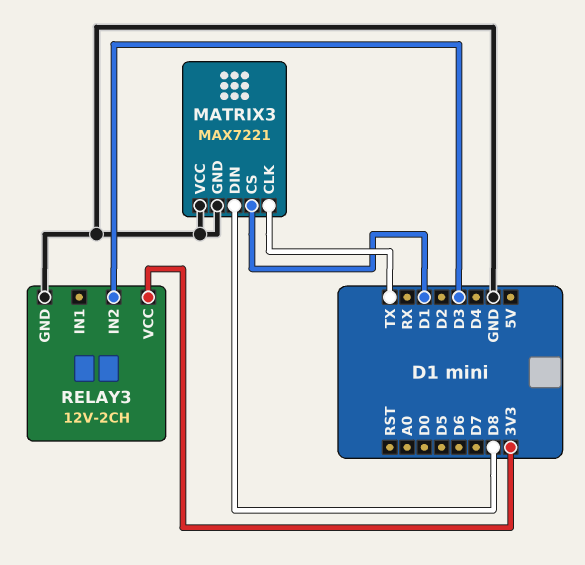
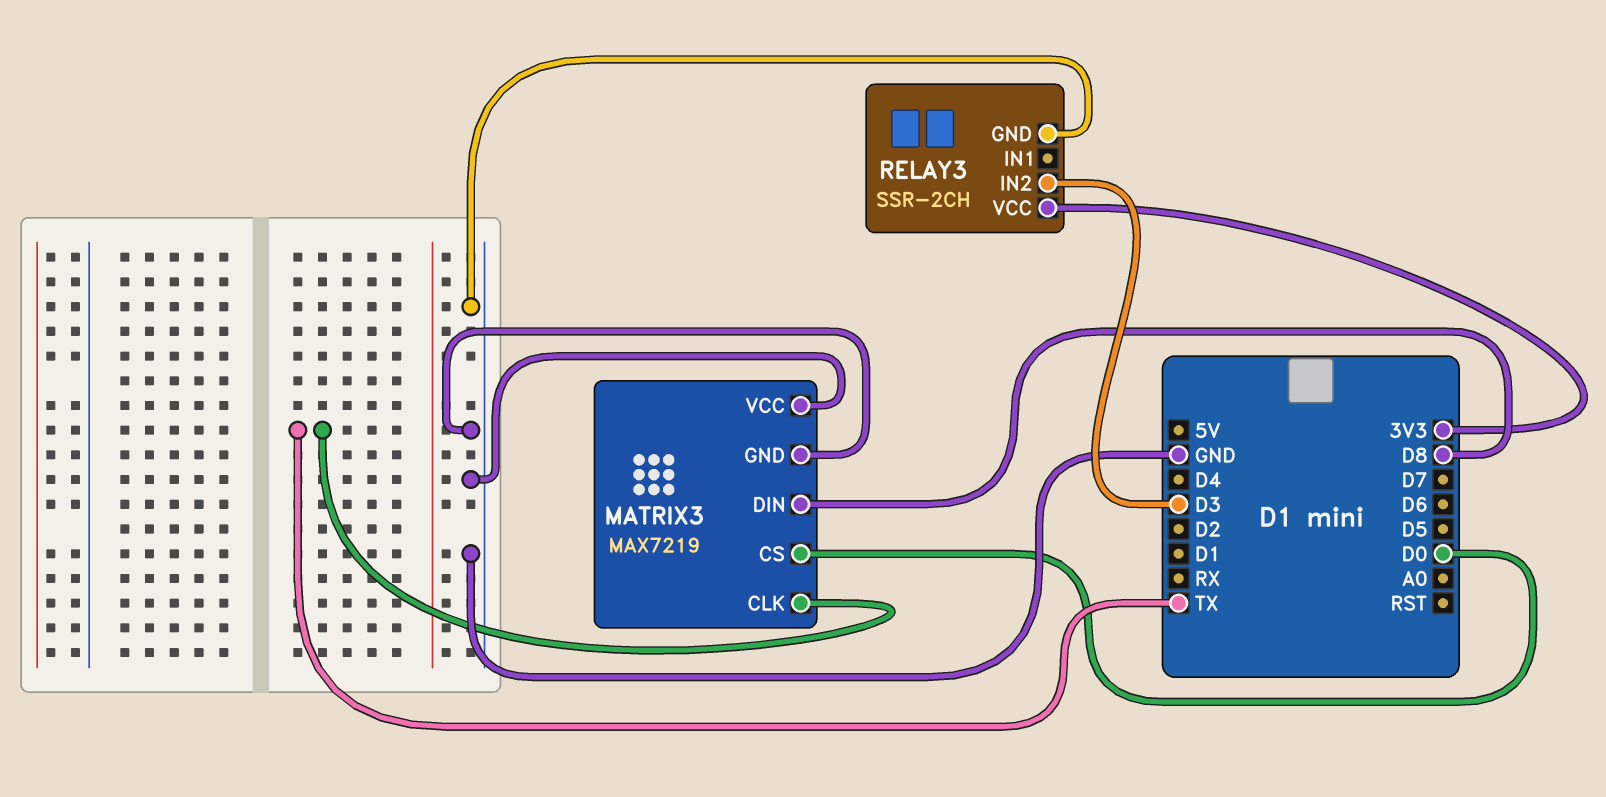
MATRIX3: MAX7221 -> MAX7219
MATRIX3 pin CS: D1 -> D0
RELAY3: 12V-2CH -> SSR-2CH

